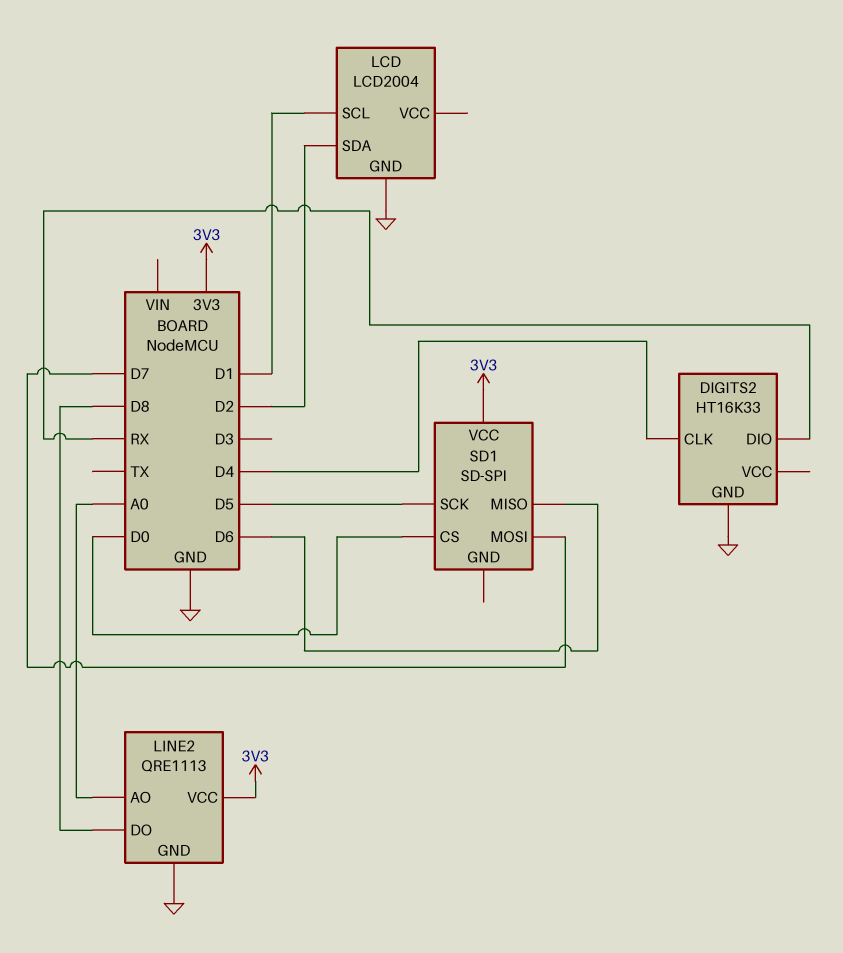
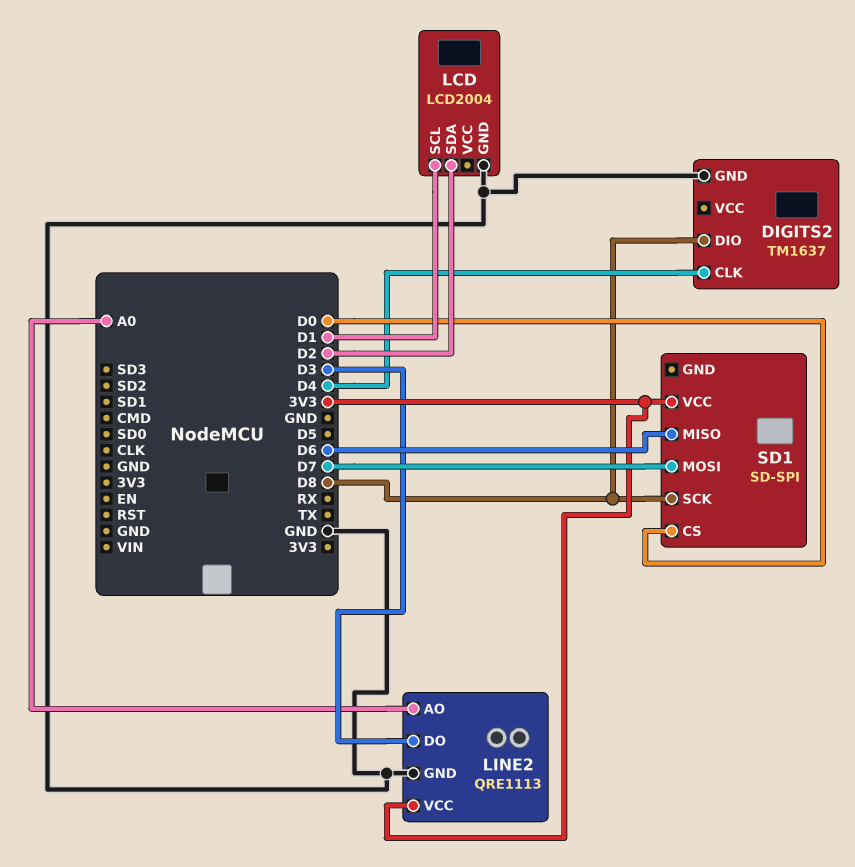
DIGITS2: HT16K33 -> TM1637
DIGITS2 pin DIO: RX -> D8
LINE2 pin DO: D8 -> D3
SD1 pin SCK: D5 -> D8

